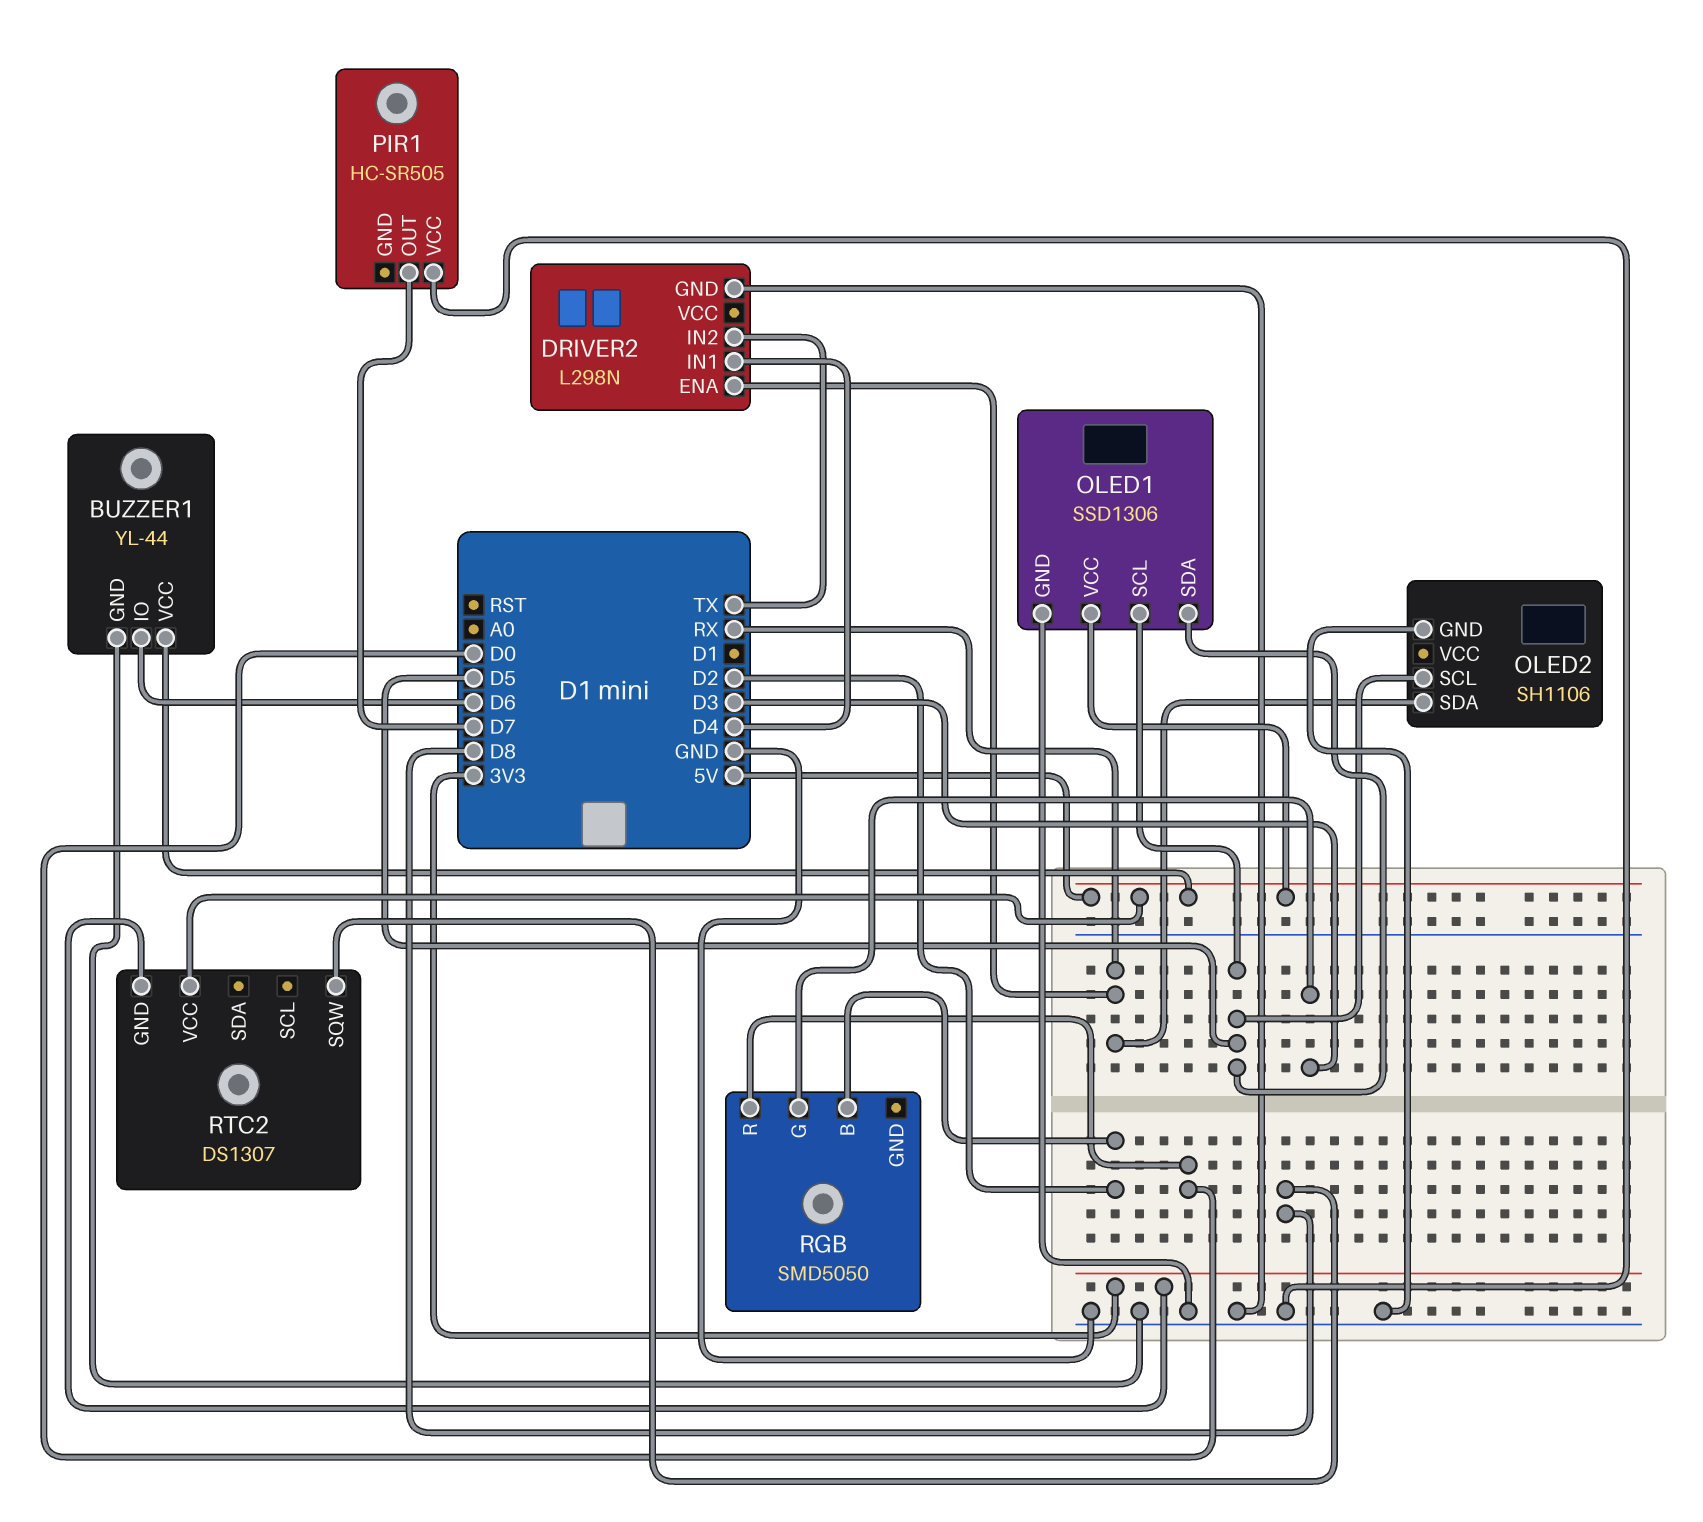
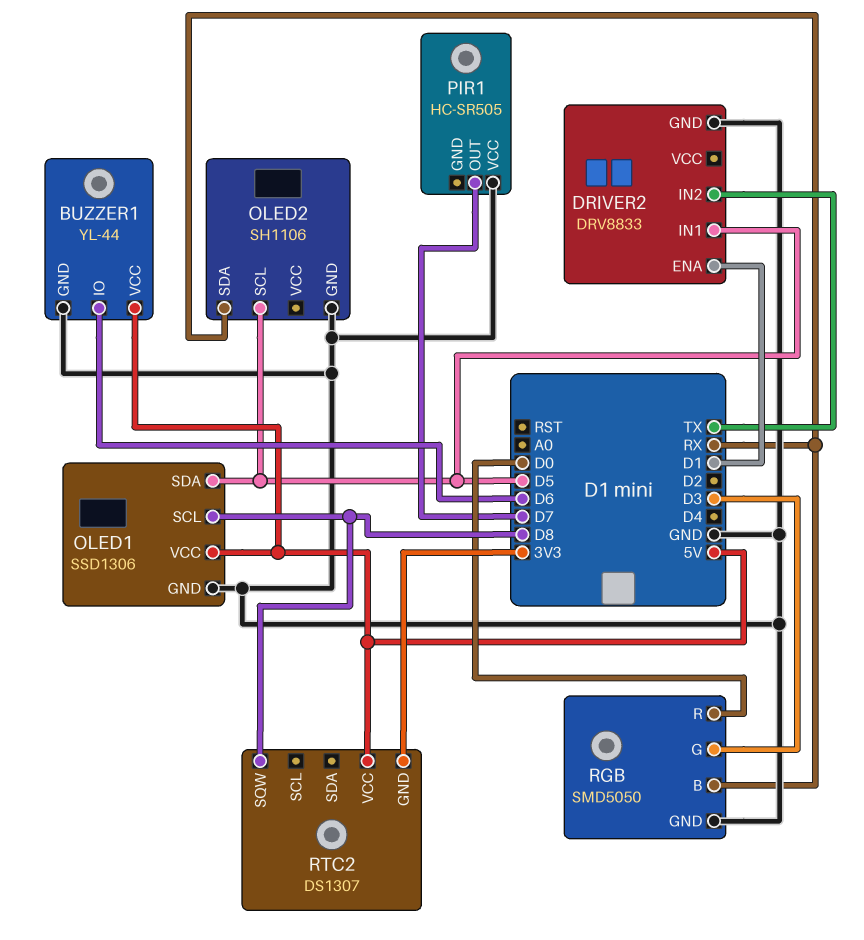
DRIVER2: L298N -> DRV8833
DRIVER2 pin ENA: RX -> D1
DRIVER2 pin IN1: D4 -> D5
OLED1 pin SCL: D5 -> D8
RGB pin B: D2 -> RX
RGB pin GND: none -> GND

